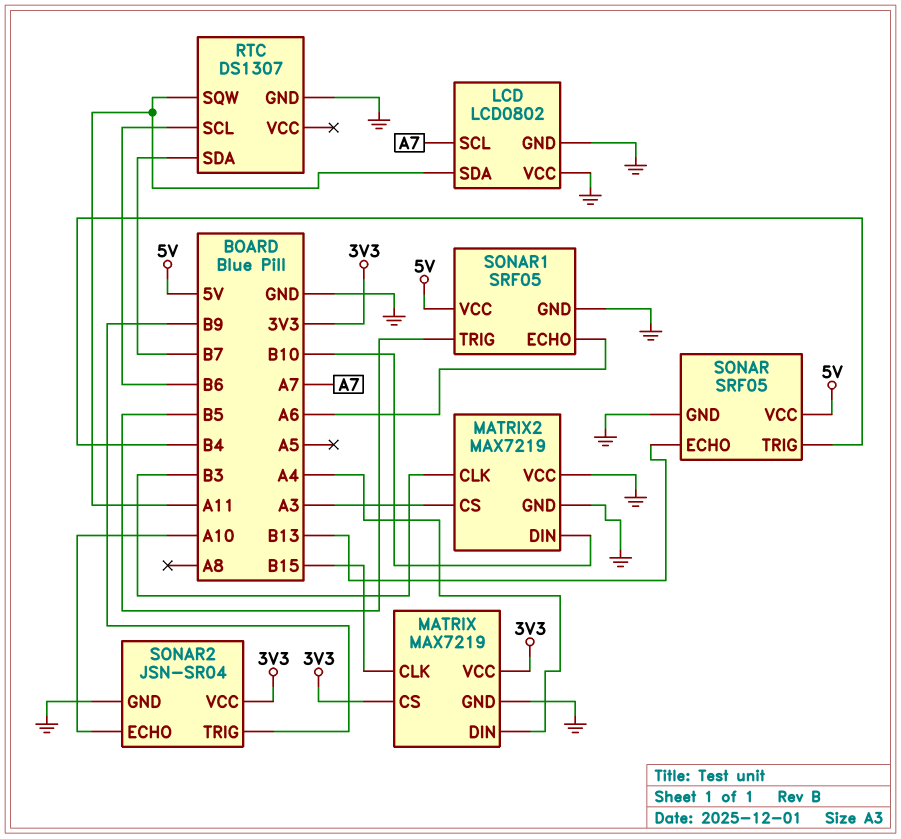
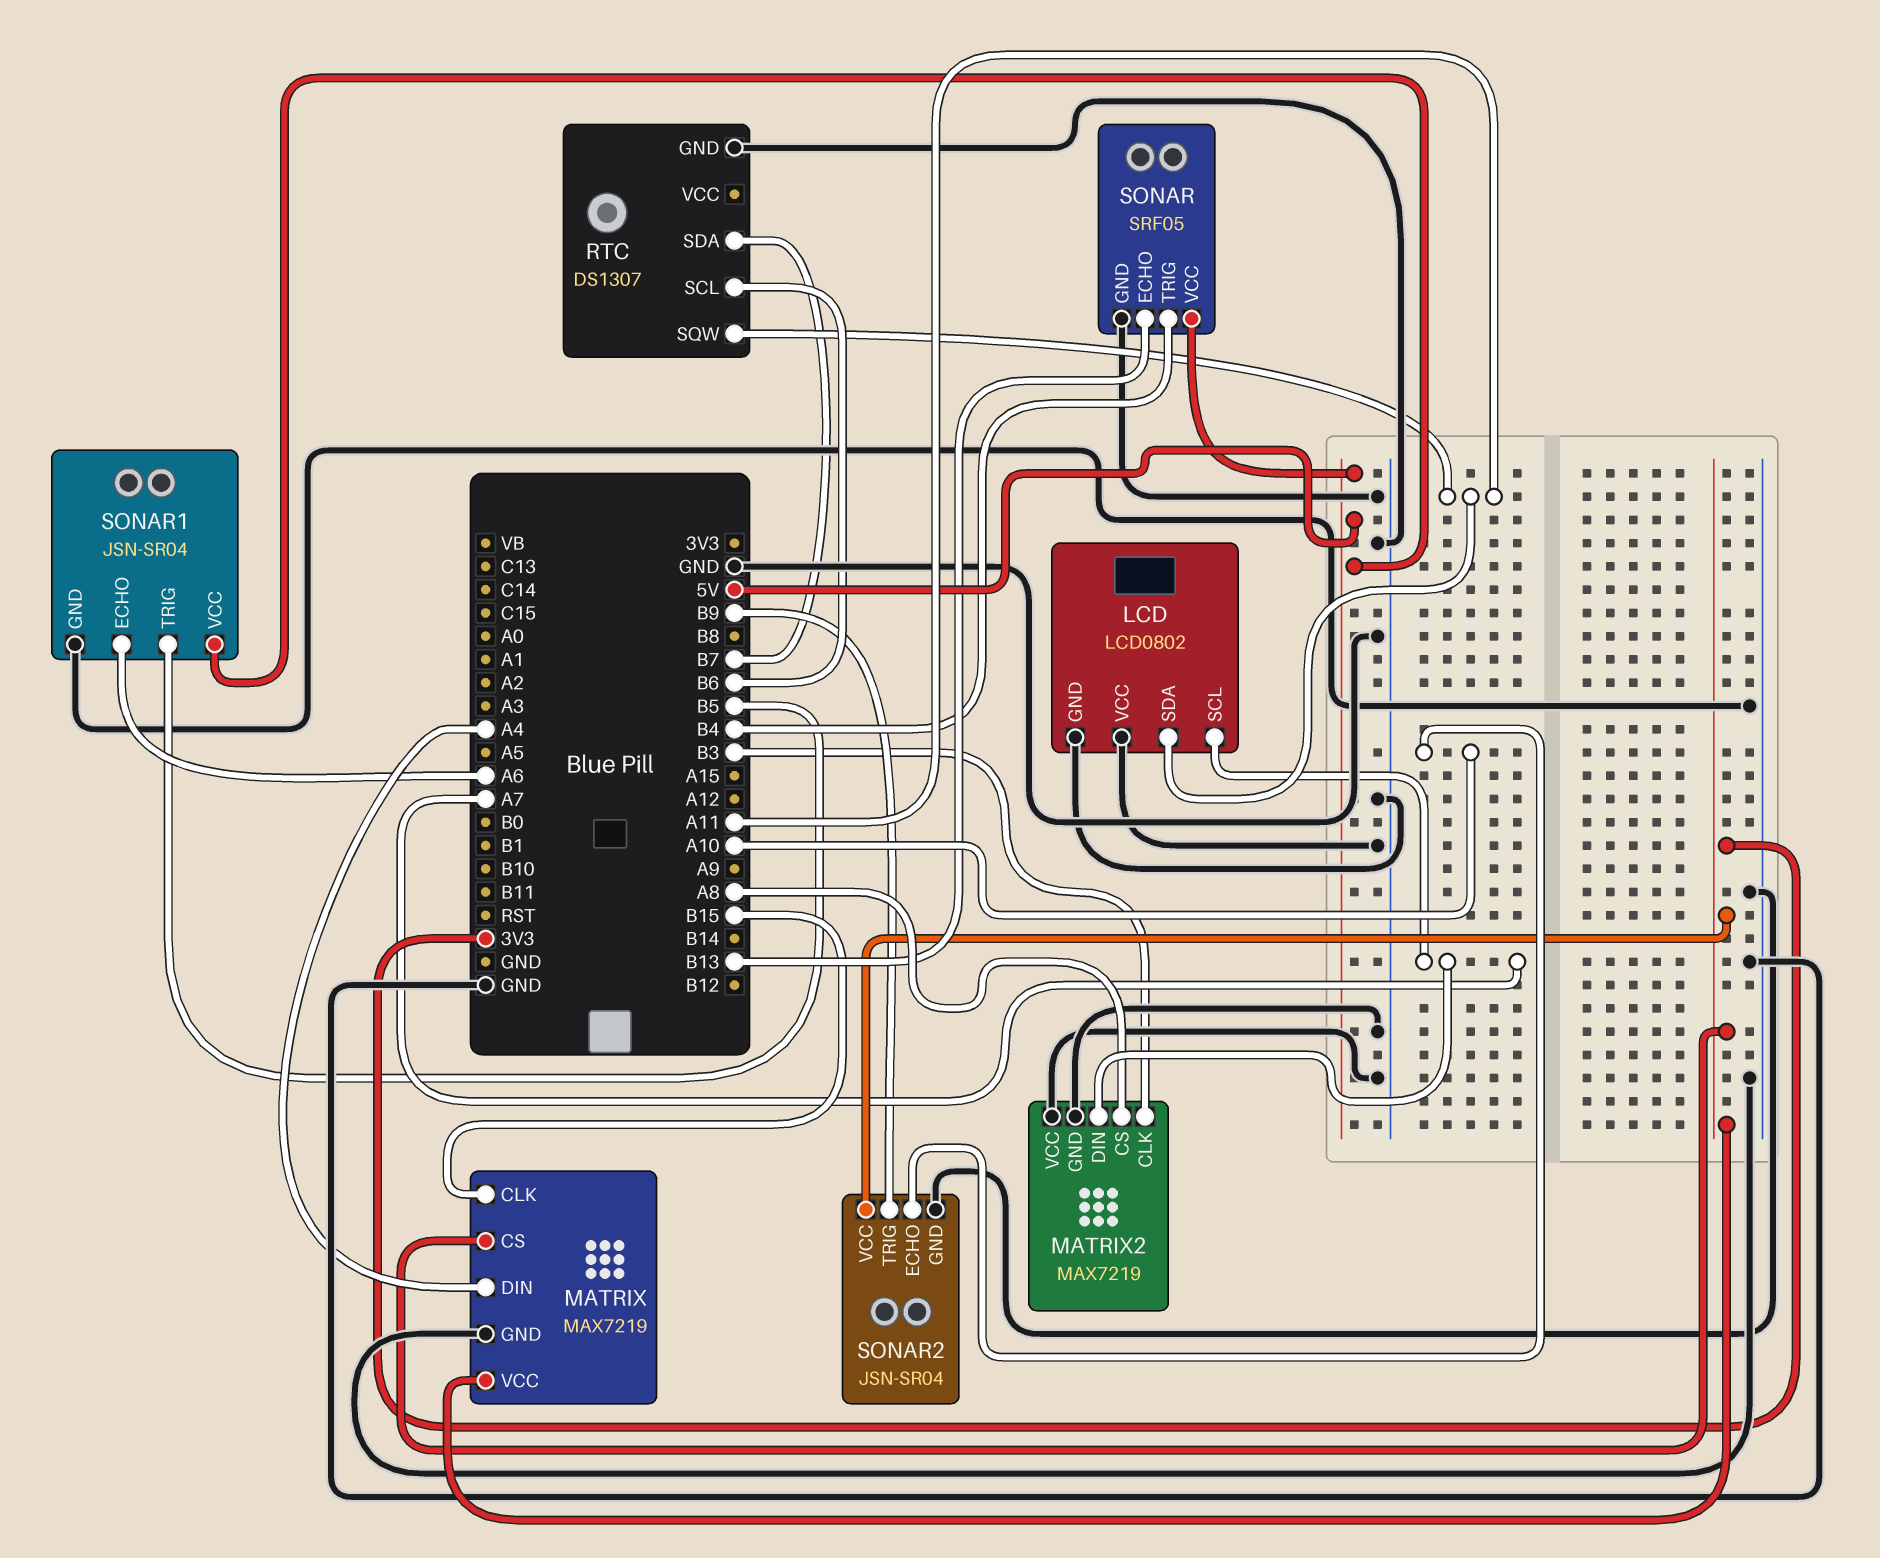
MATRIX2 pin CS: A3 -> A8
MATRIX2 pin DIN: B10 -> A7
SONAR1: SRF05 -> JSN-SR04

